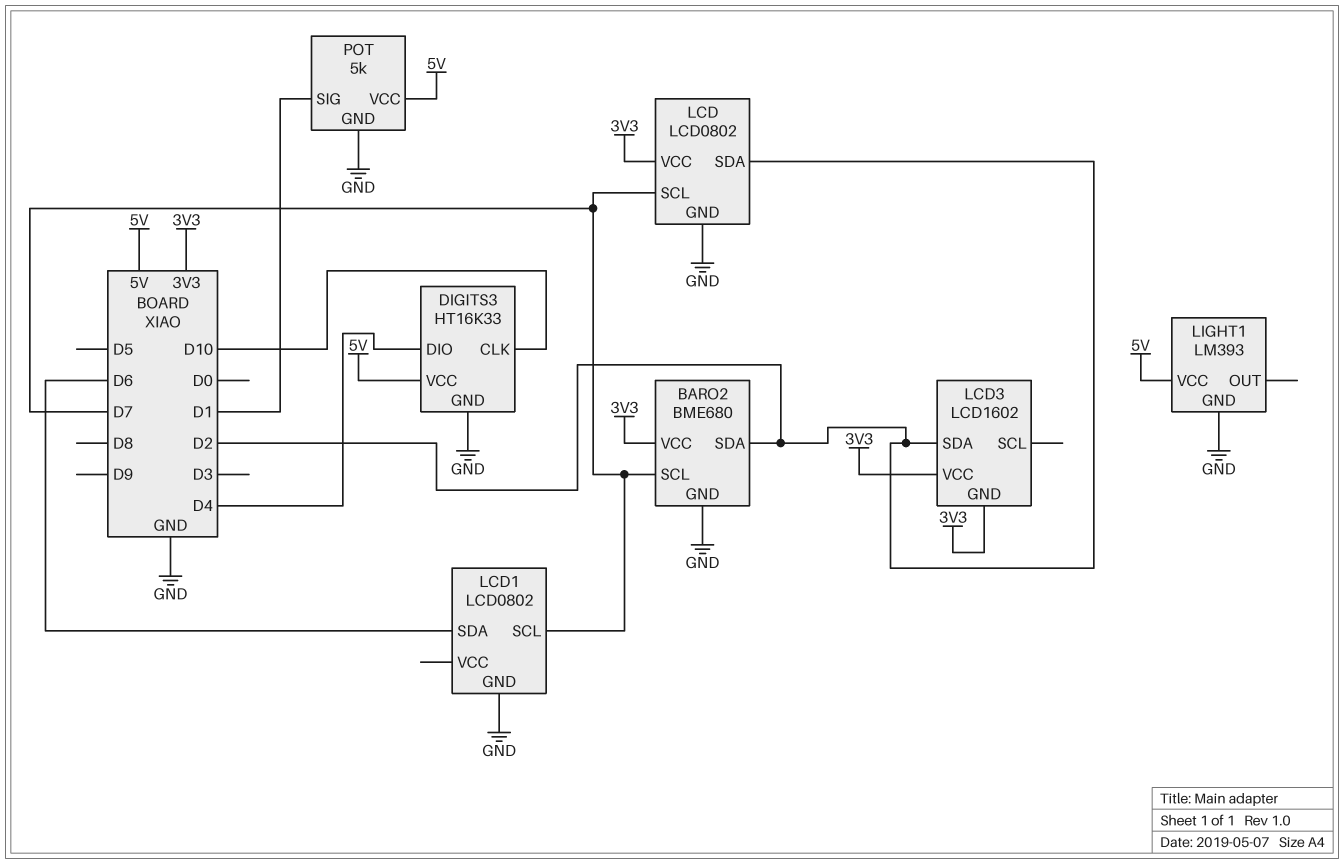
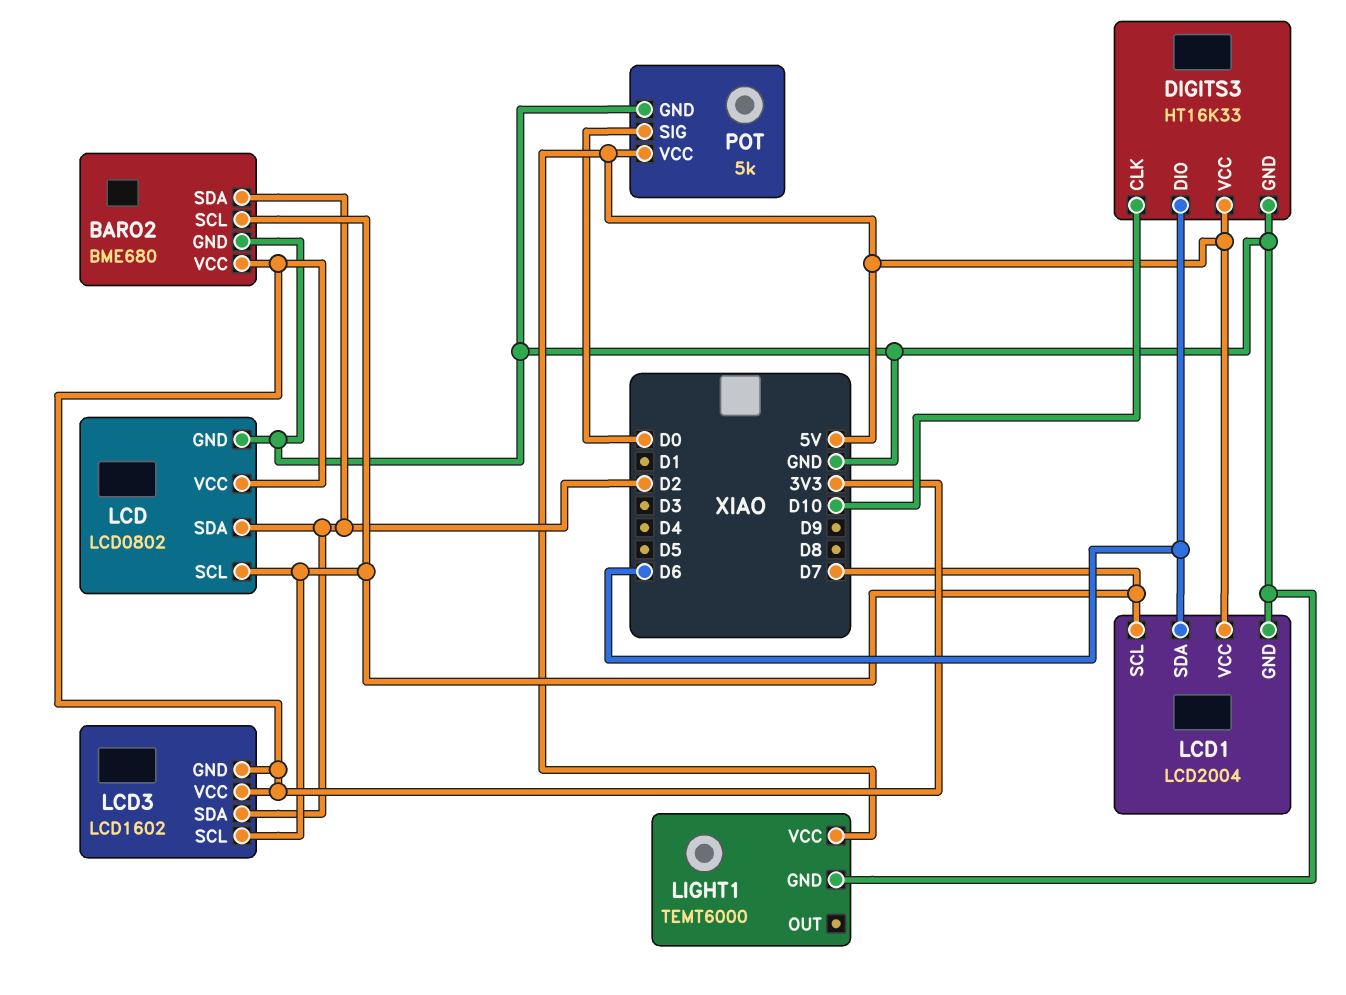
DIGITS3 pin DIO: D4 -> D6
LCD1: LCD0802 -> LCD2004
LCD1 pin VCC: none -> 5V
LCD3 pin SCL: none -> D7
LIGHT1: LM393 -> TEMT6000
POT pin SIG: D1 -> D0

